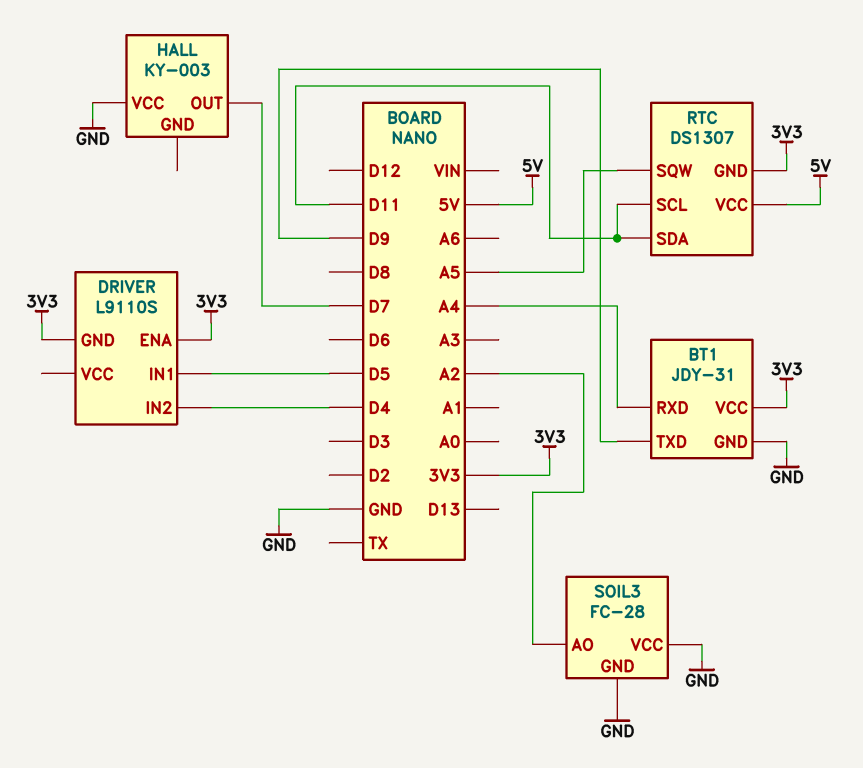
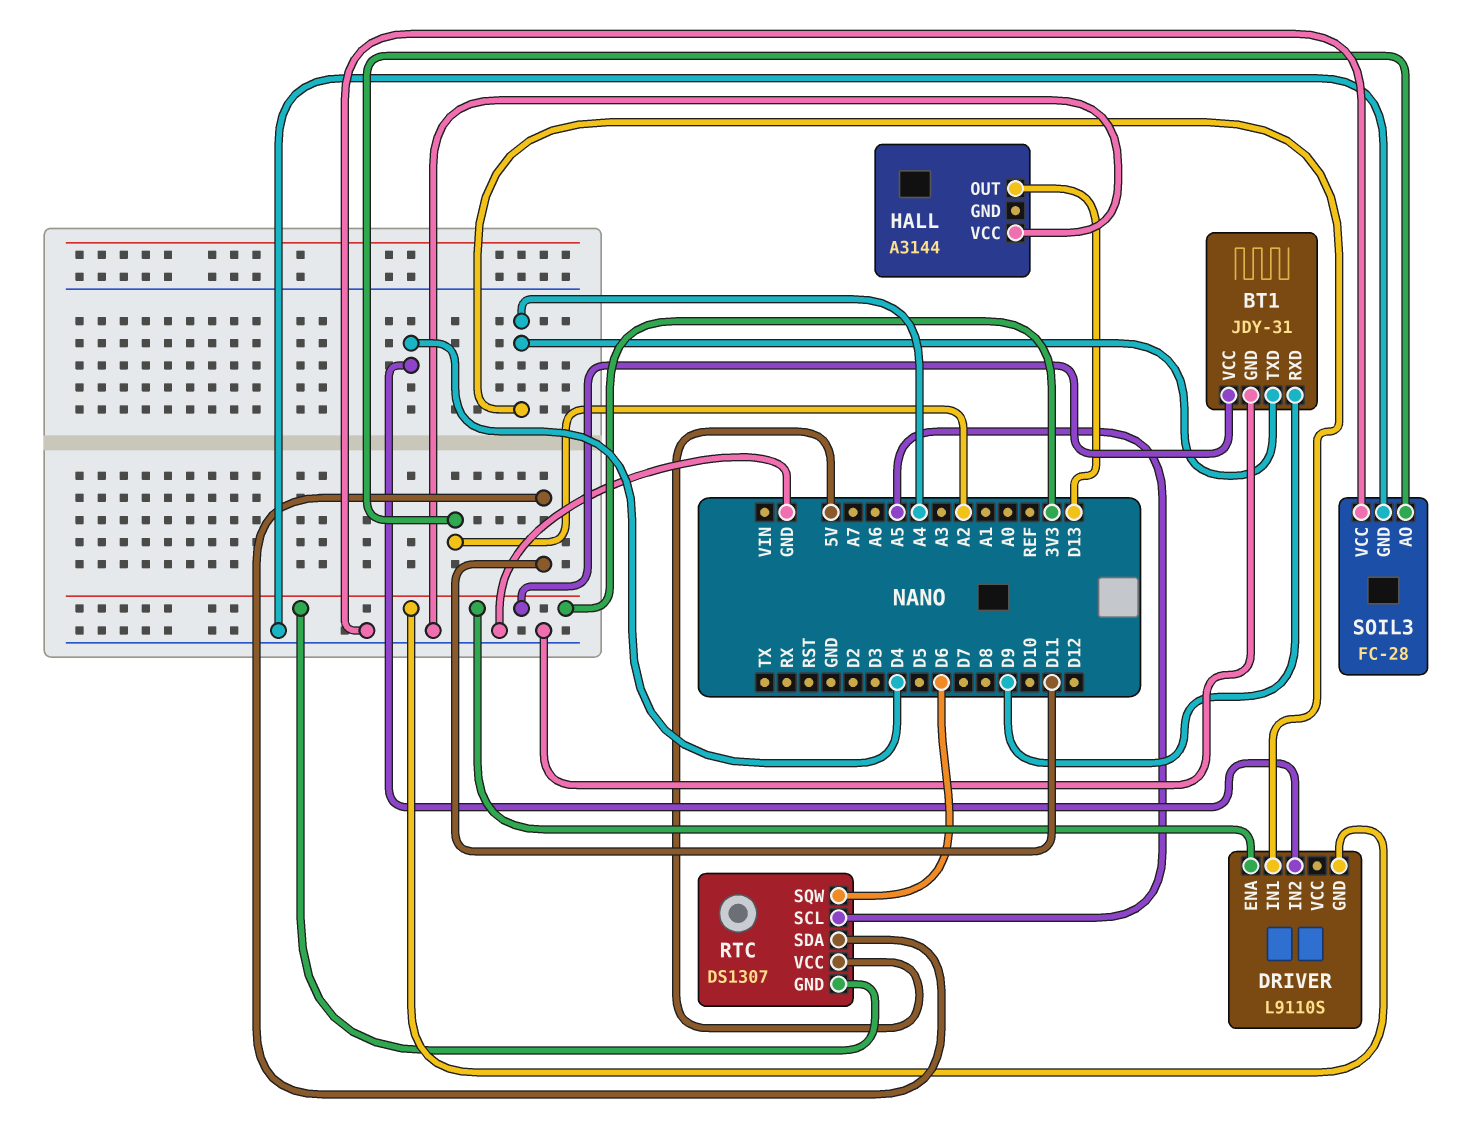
BT1 pin RXD: A4 -> D9
BT1 pin TXD: D9 -> A4
DRIVER pin IN1: D5 -> A4
HALL: KY-003 -> A3144
HALL pin OUT: D7 -> D13
RTC pin SCL: D11 -> A5
RTC pin SQW: A5 -> D6

